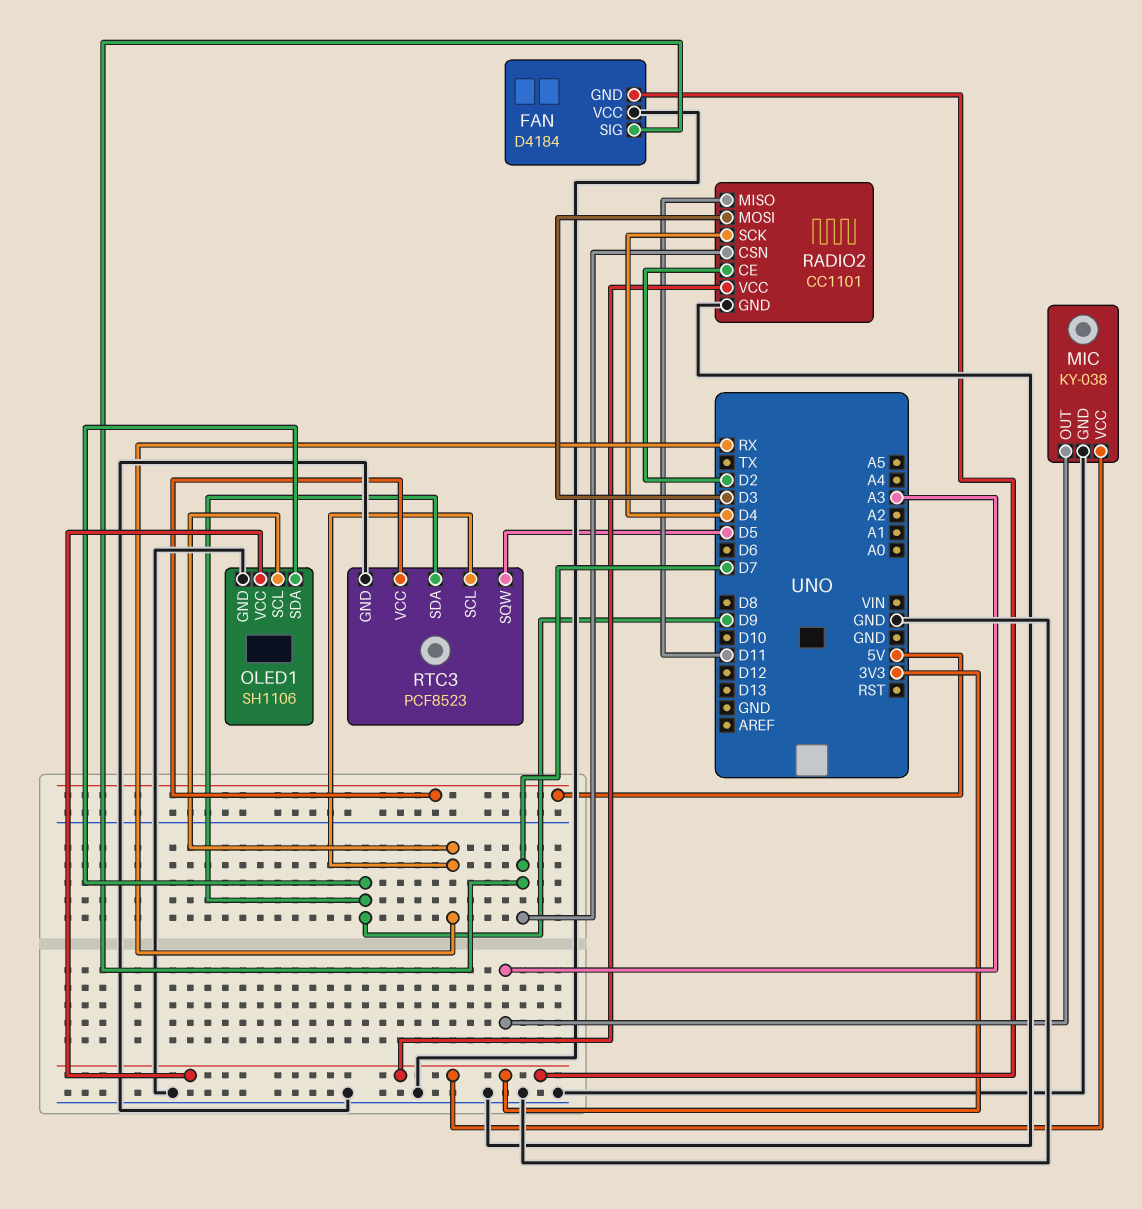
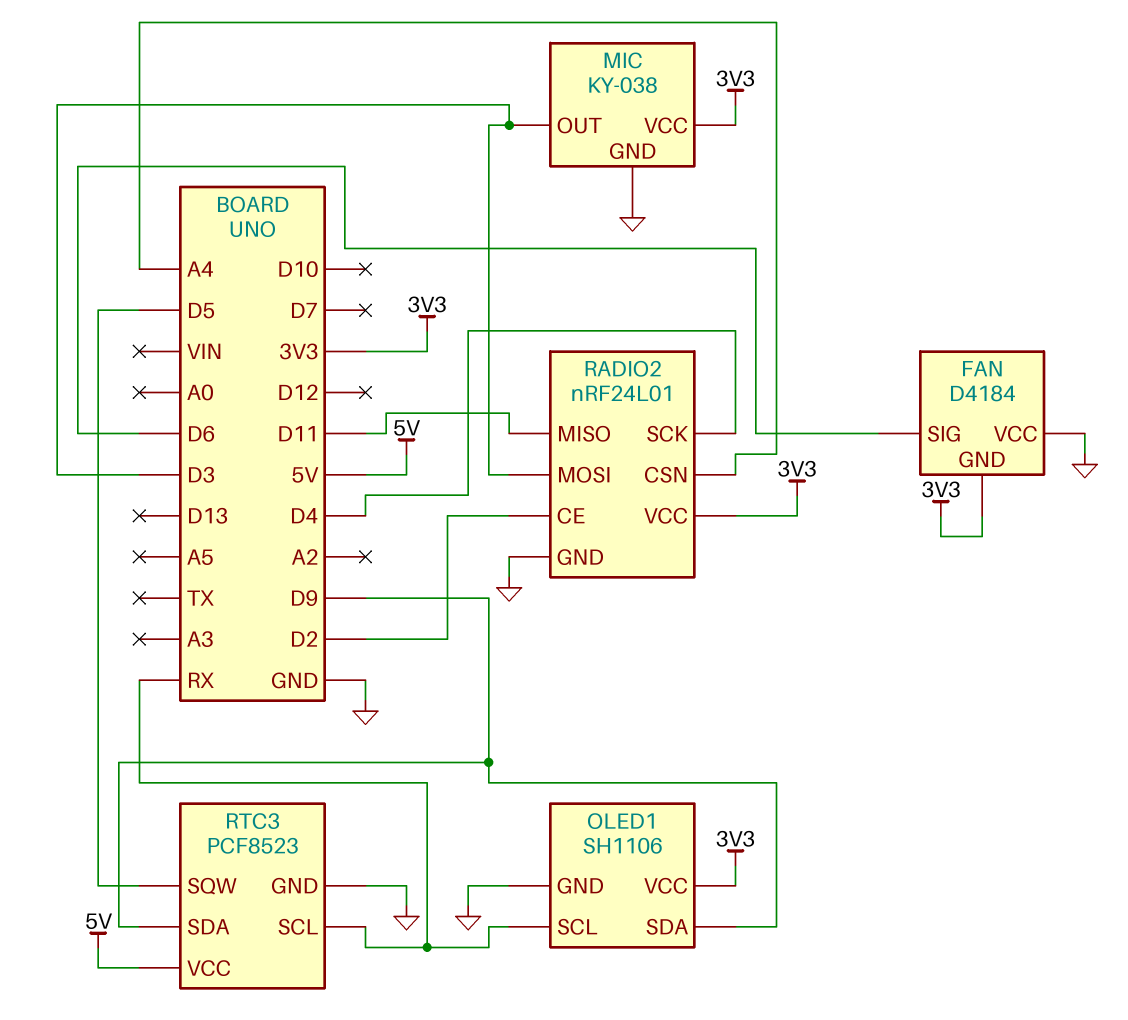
FAN pin SIG: D7 -> D6
MIC pin OUT: A3 -> D3
RADIO2: CC1101 -> nRF24L01
RADIO2 pin CSN: D7 -> A4

